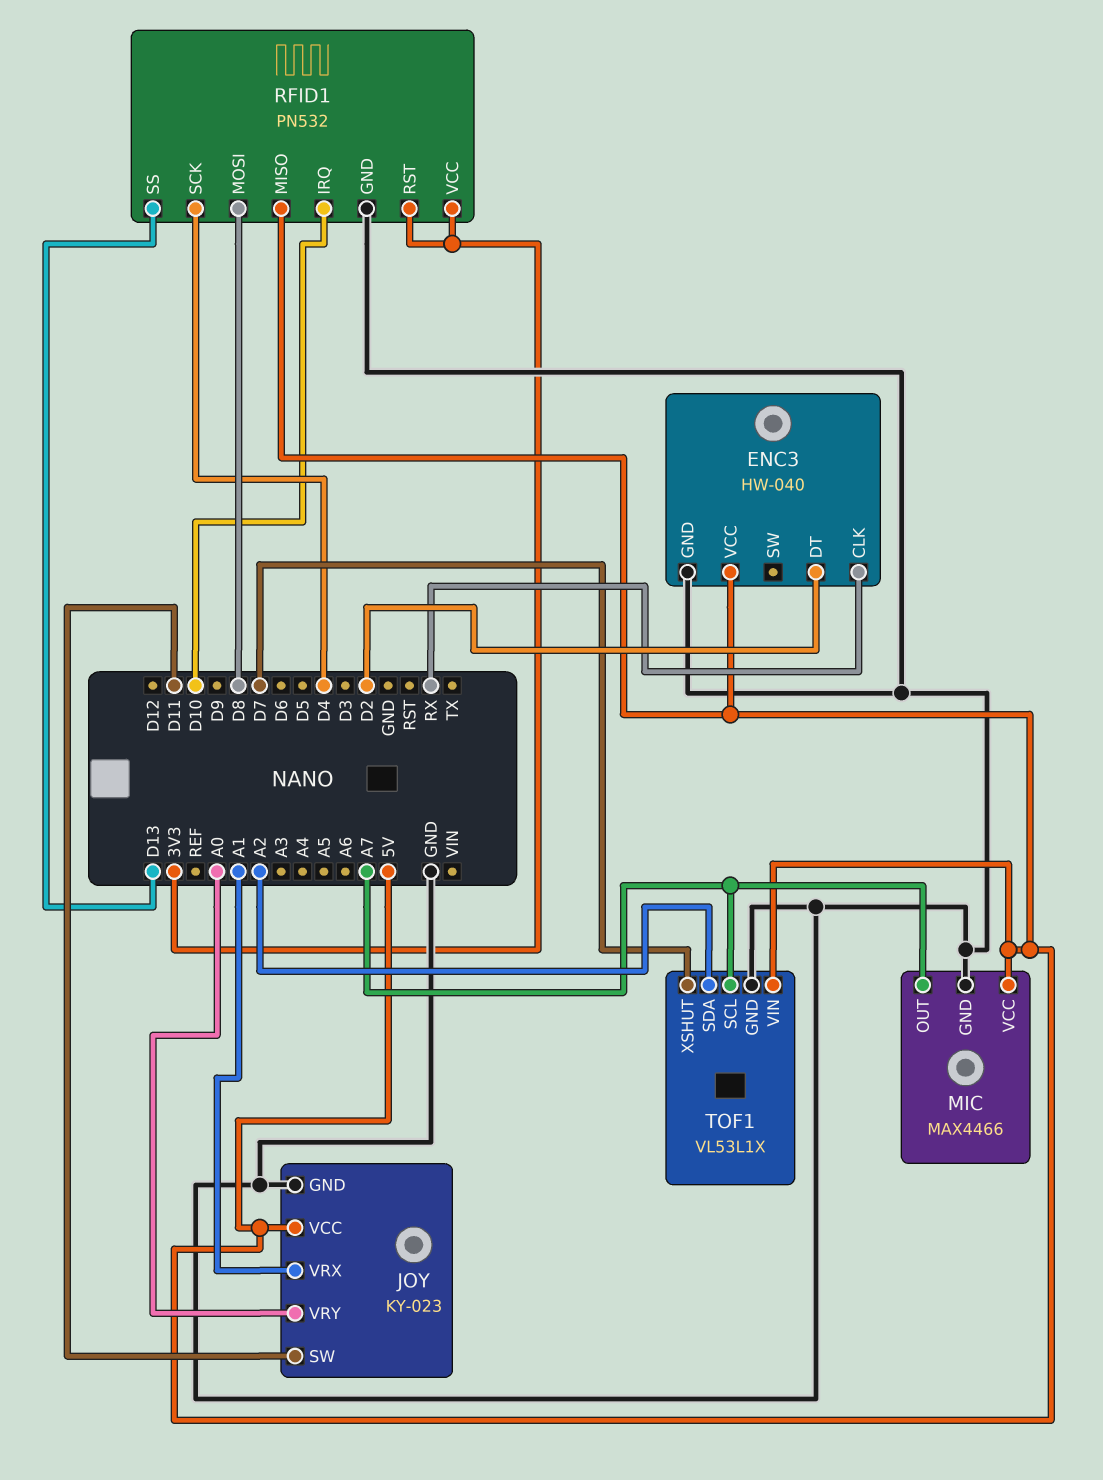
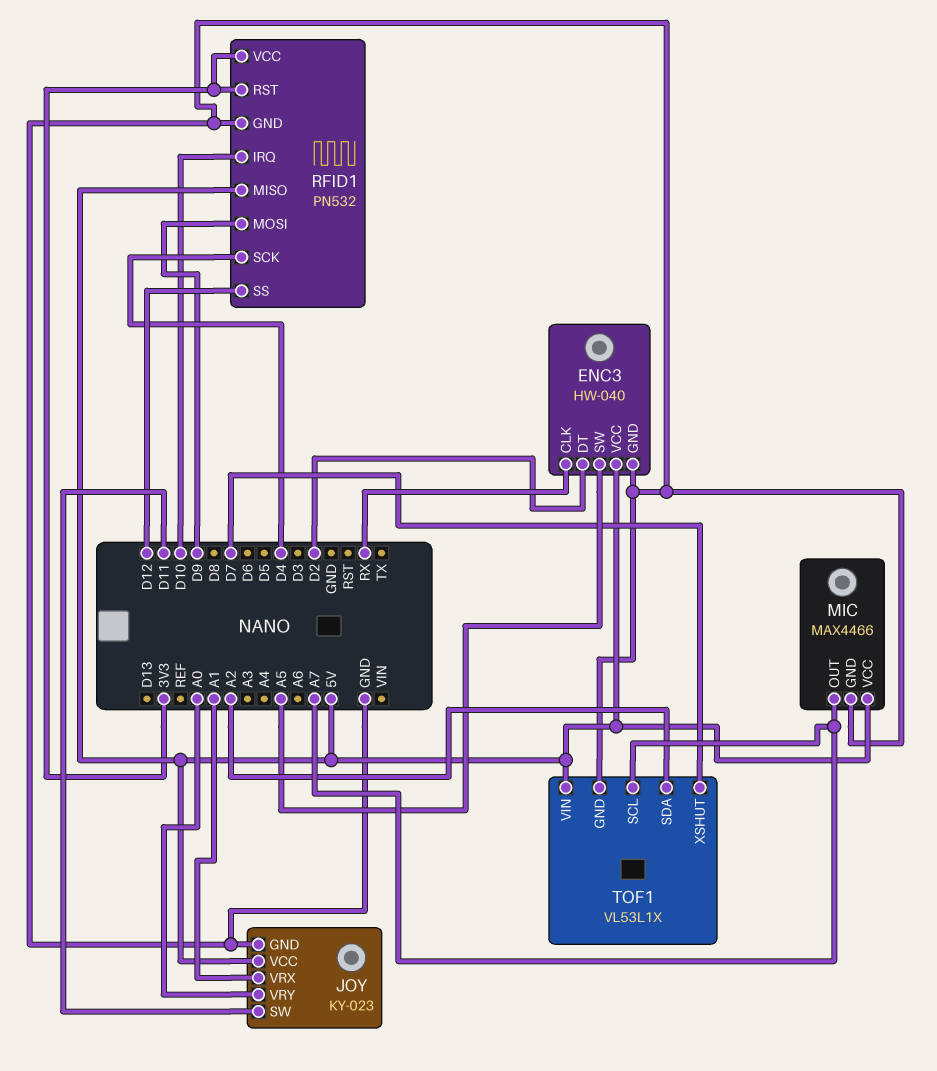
ENC3 pin SW: none -> A5
RFID1 pin MOSI: D8 -> D9
RFID1 pin SS: D13 -> D12

